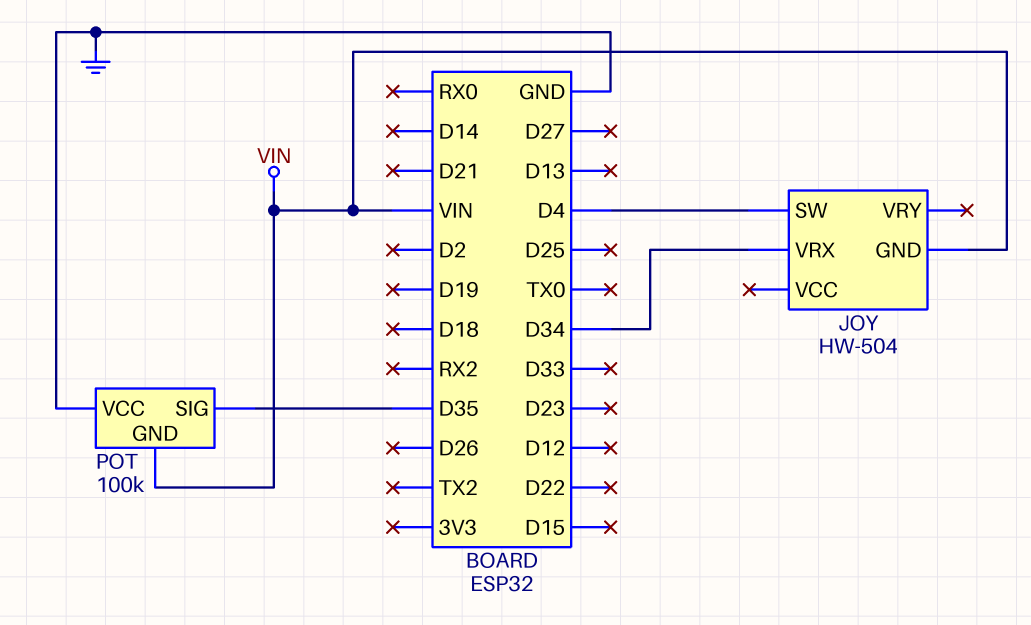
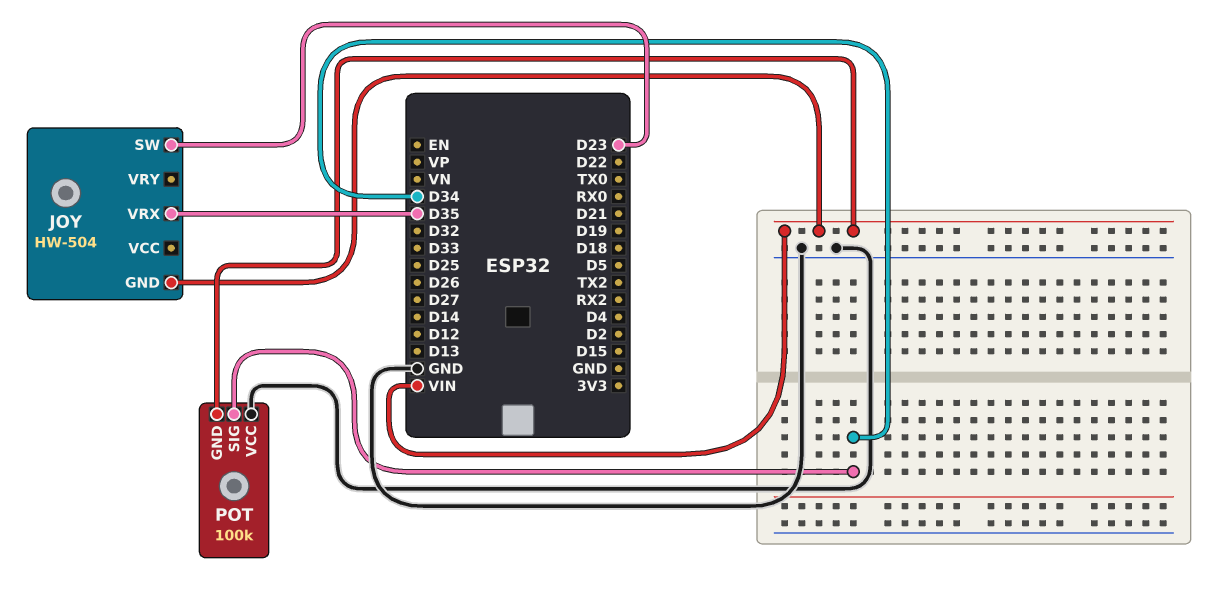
JOY pin SW: D4 -> D23
JOY pin VRX: D34 -> D35
POT pin SIG: D35 -> D34

